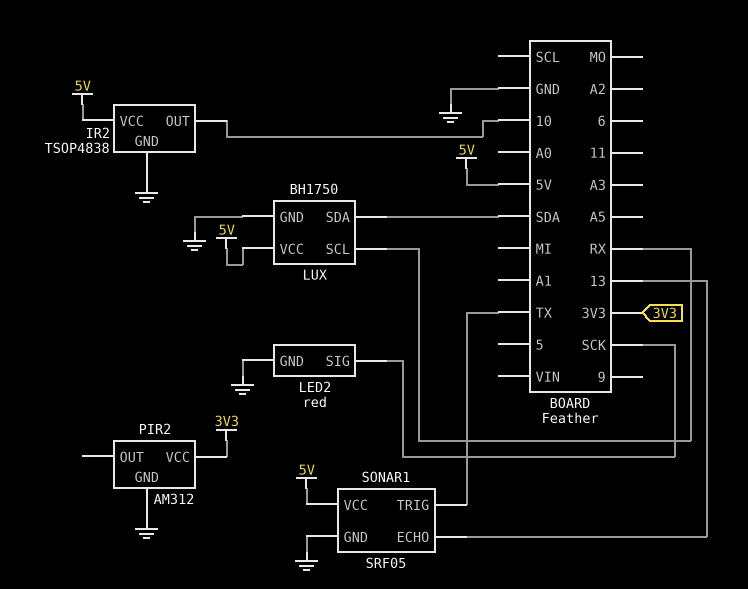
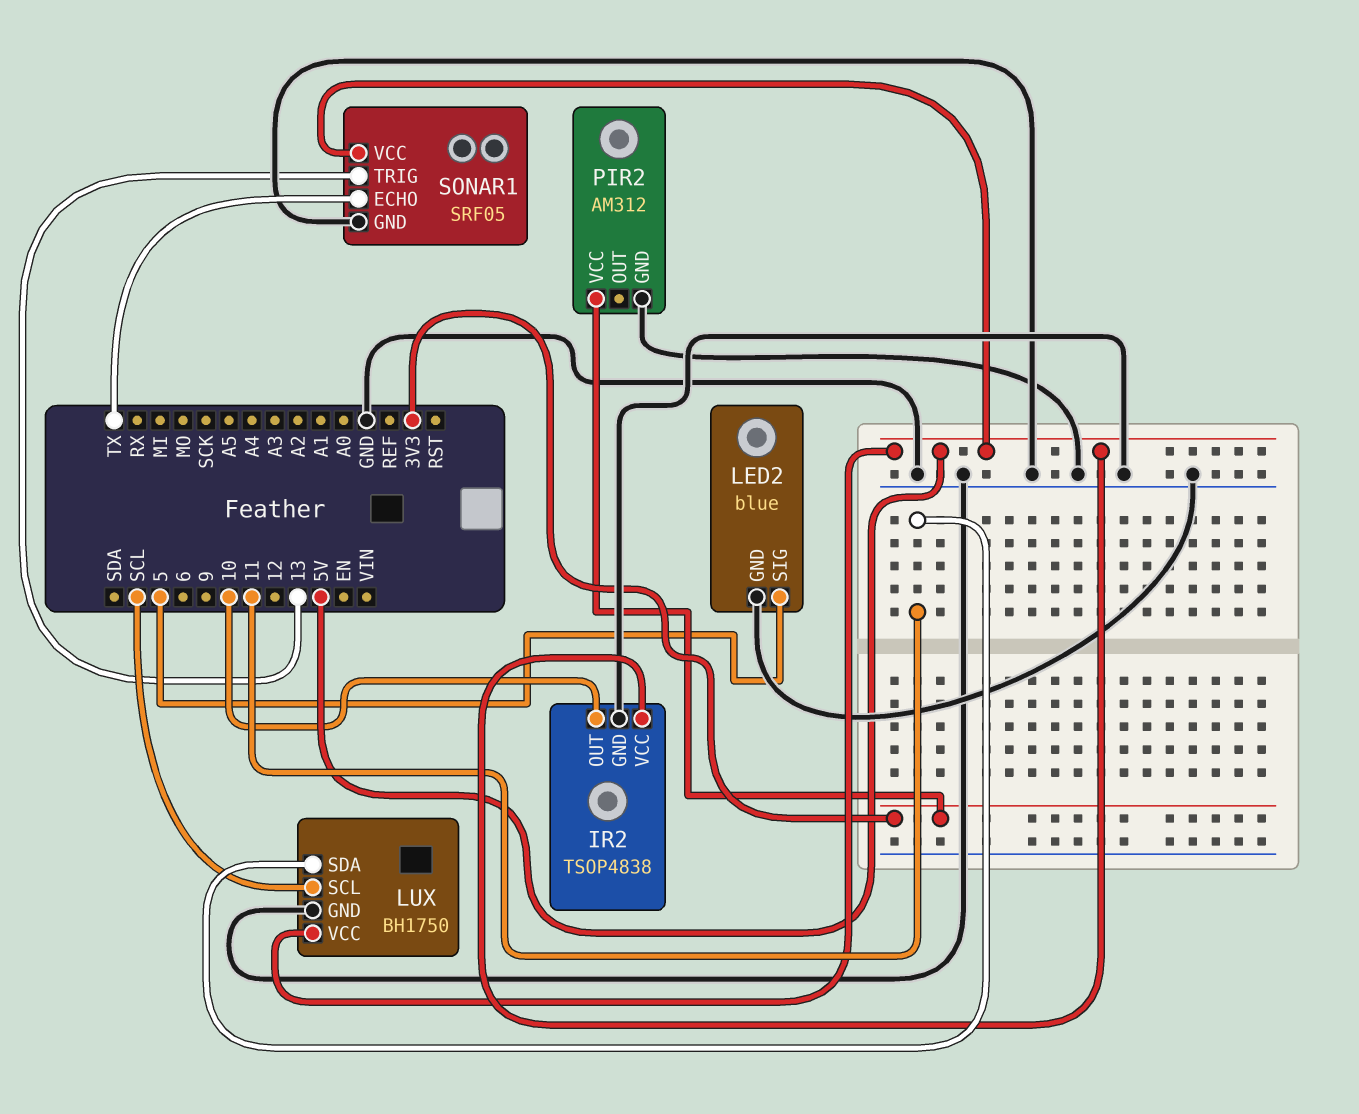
LED2: red -> blue
LED2 pin SIG: SCK -> 5
LUX pin SCL: RX -> SCL
LUX pin SDA: SDA -> 11
SONAR1 pin ECHO: 13 -> TX
SONAR1 pin TRIG: TX -> 13

